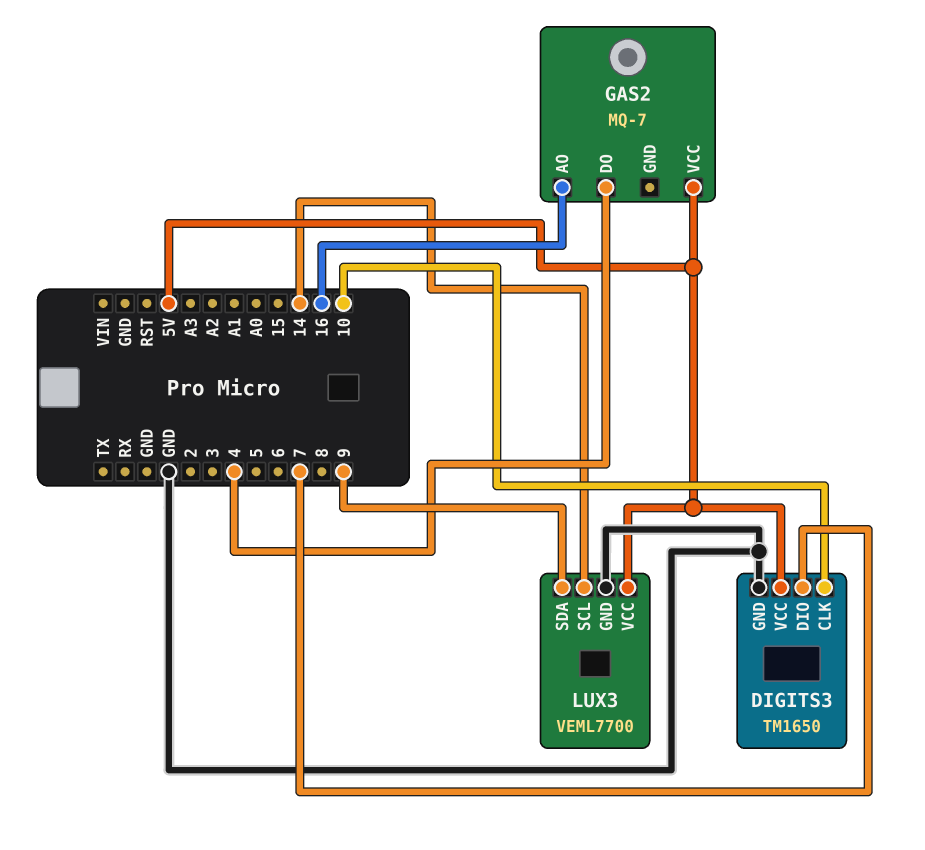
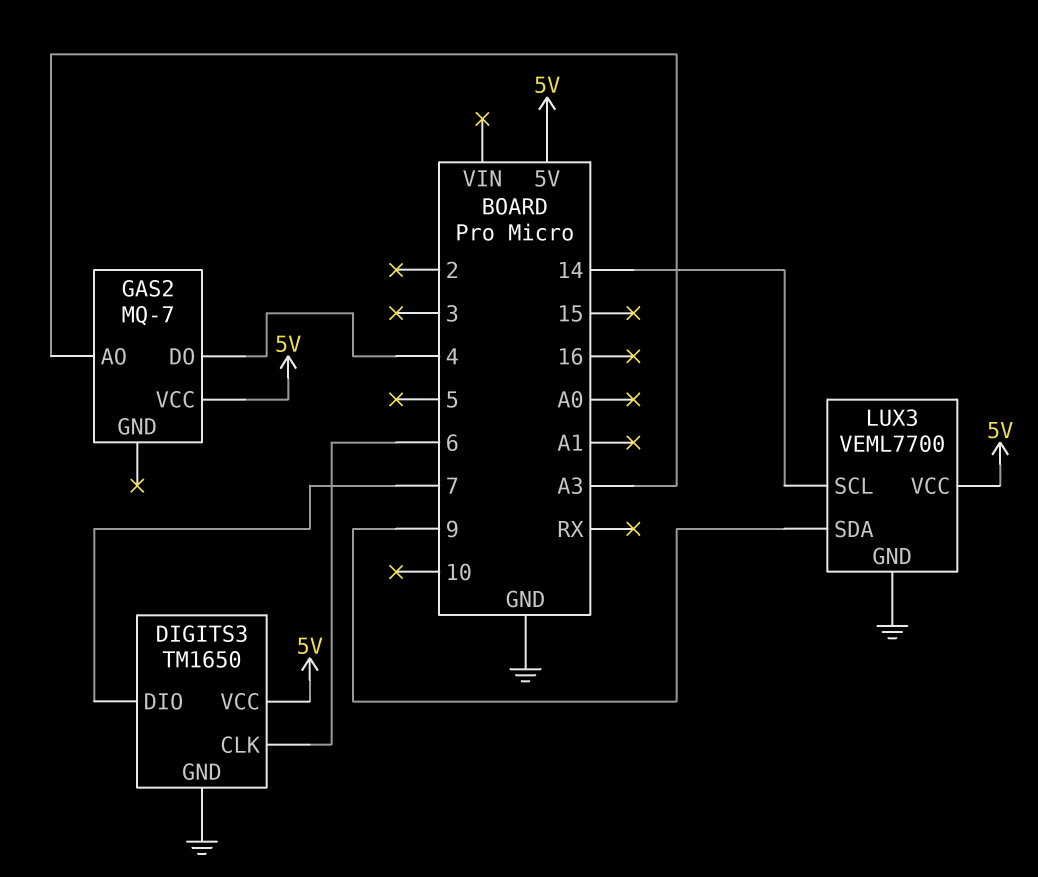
DIGITS3 pin CLK: 10 -> 6
GAS2 pin AO: 16 -> A3

